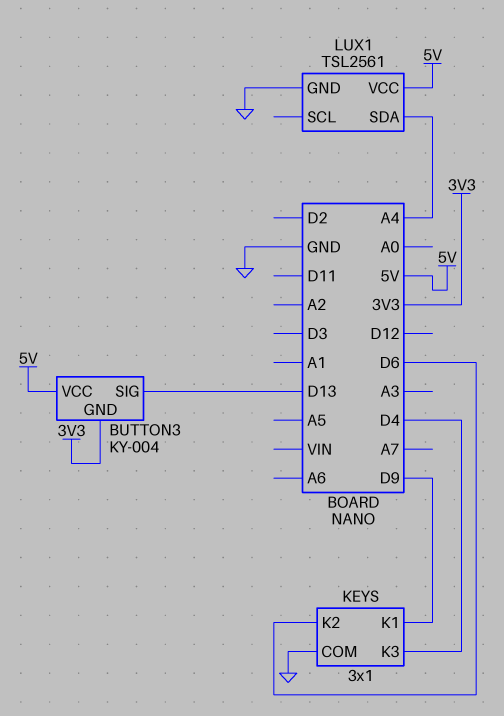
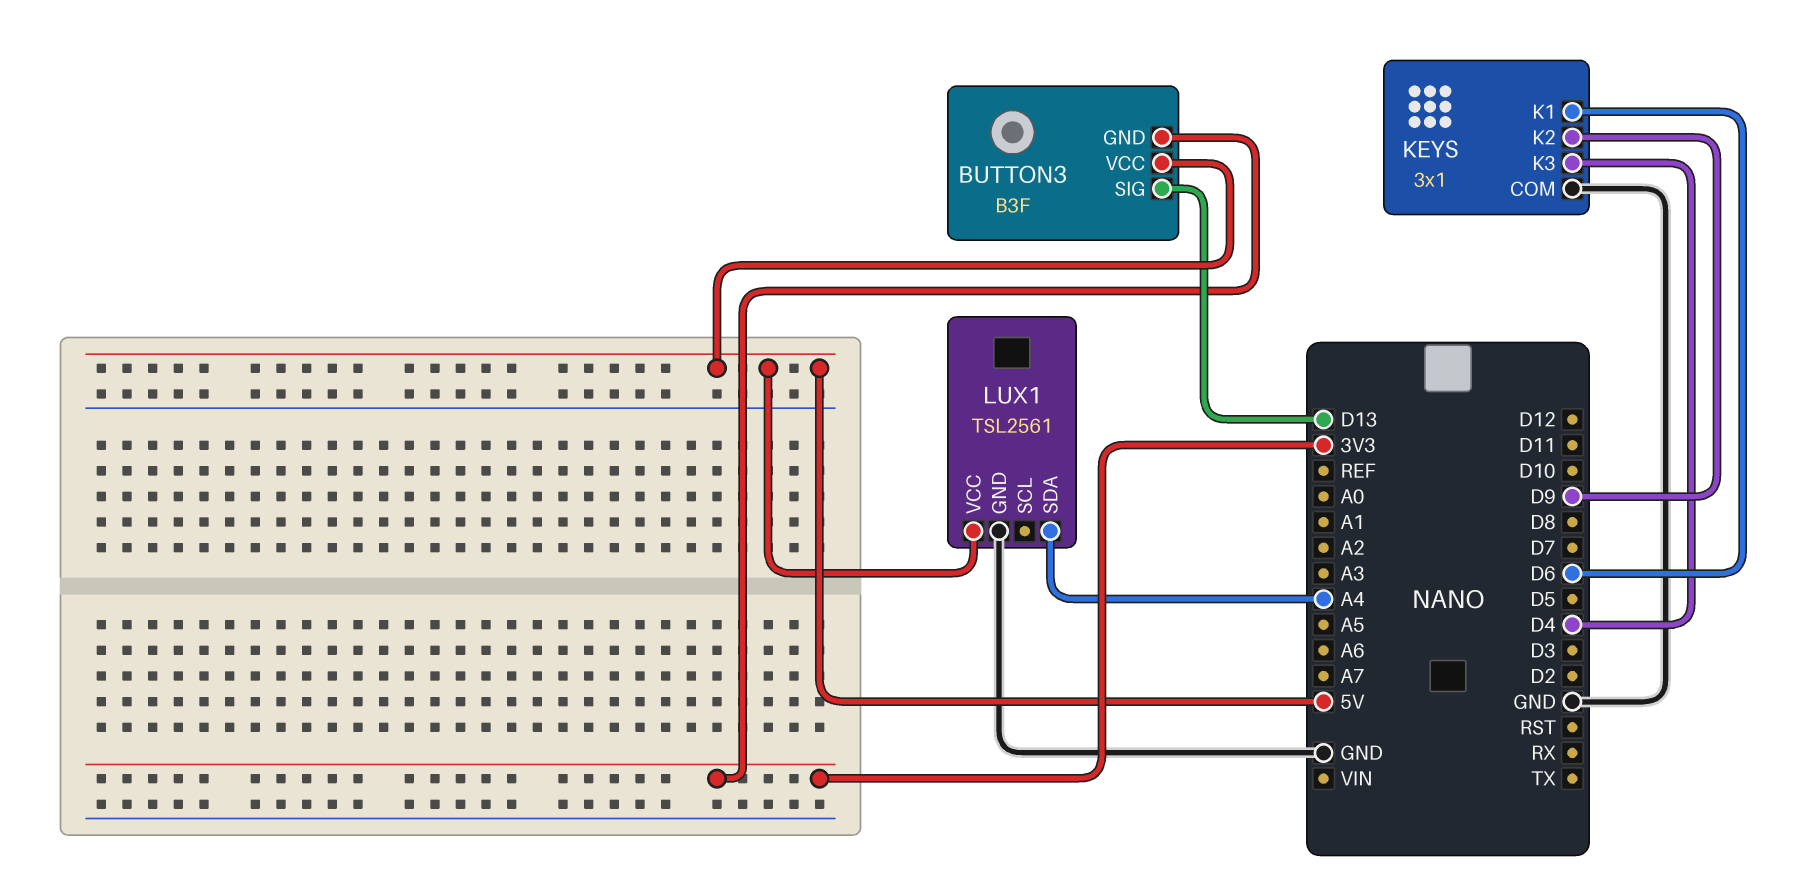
BUTTON3: KY-004 -> B3F
KEYS pin K1: D9 -> D6
KEYS pin K2: D6 -> D9

